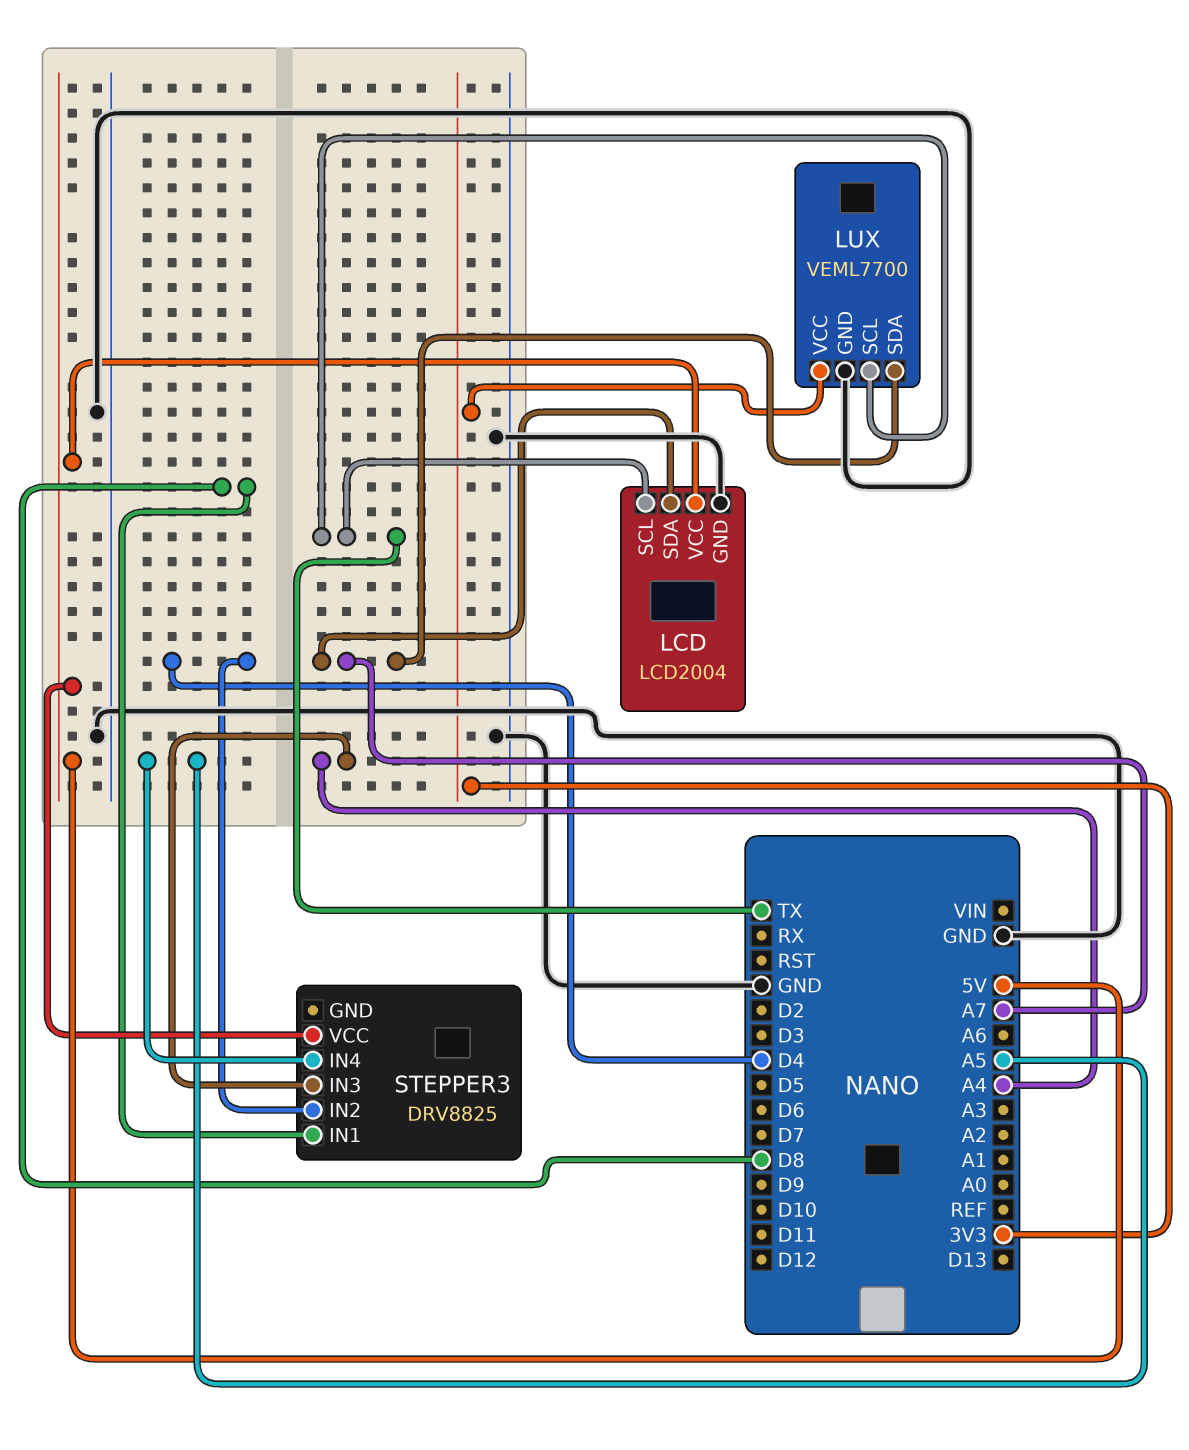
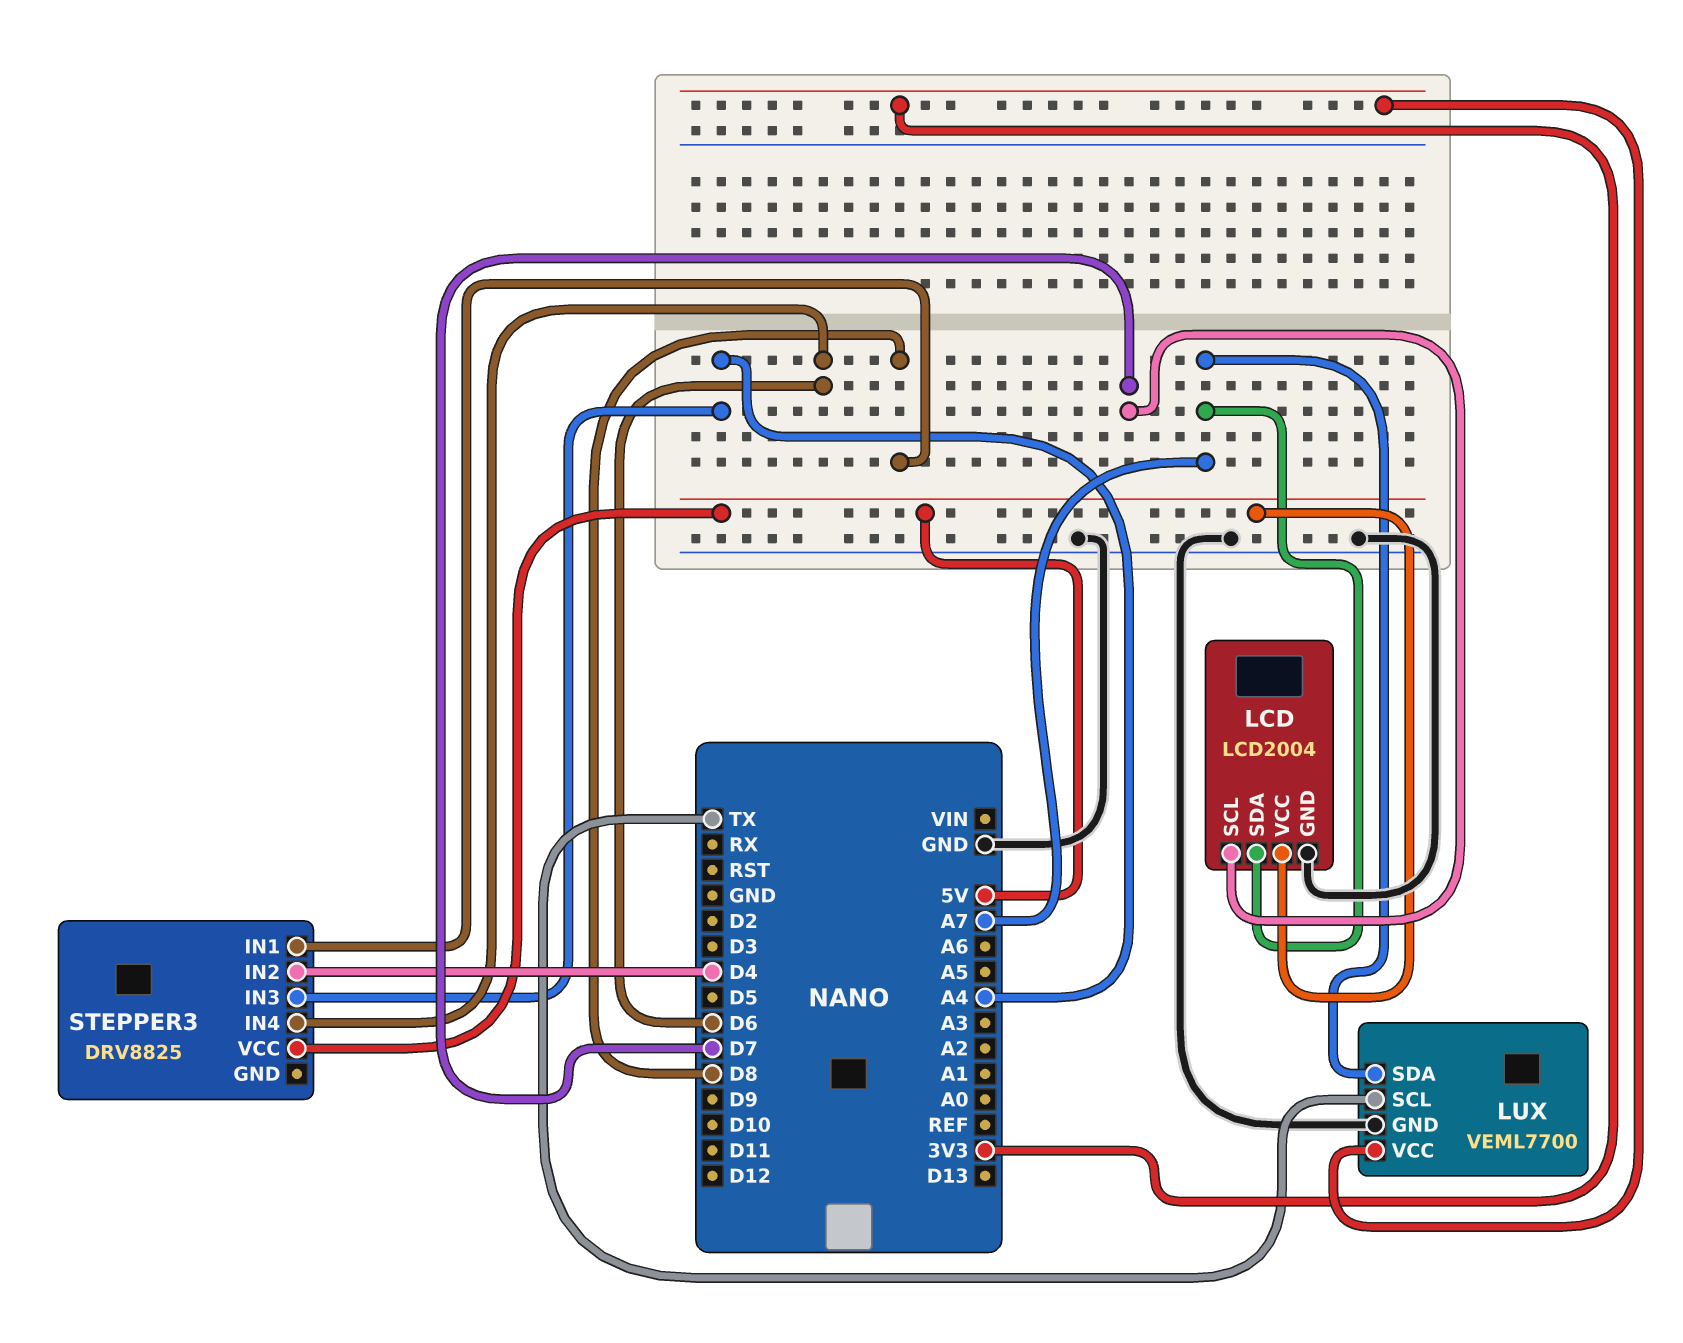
LCD pin SCL: TX -> D7
STEPPER3 pin IN4: A5 -> D6

